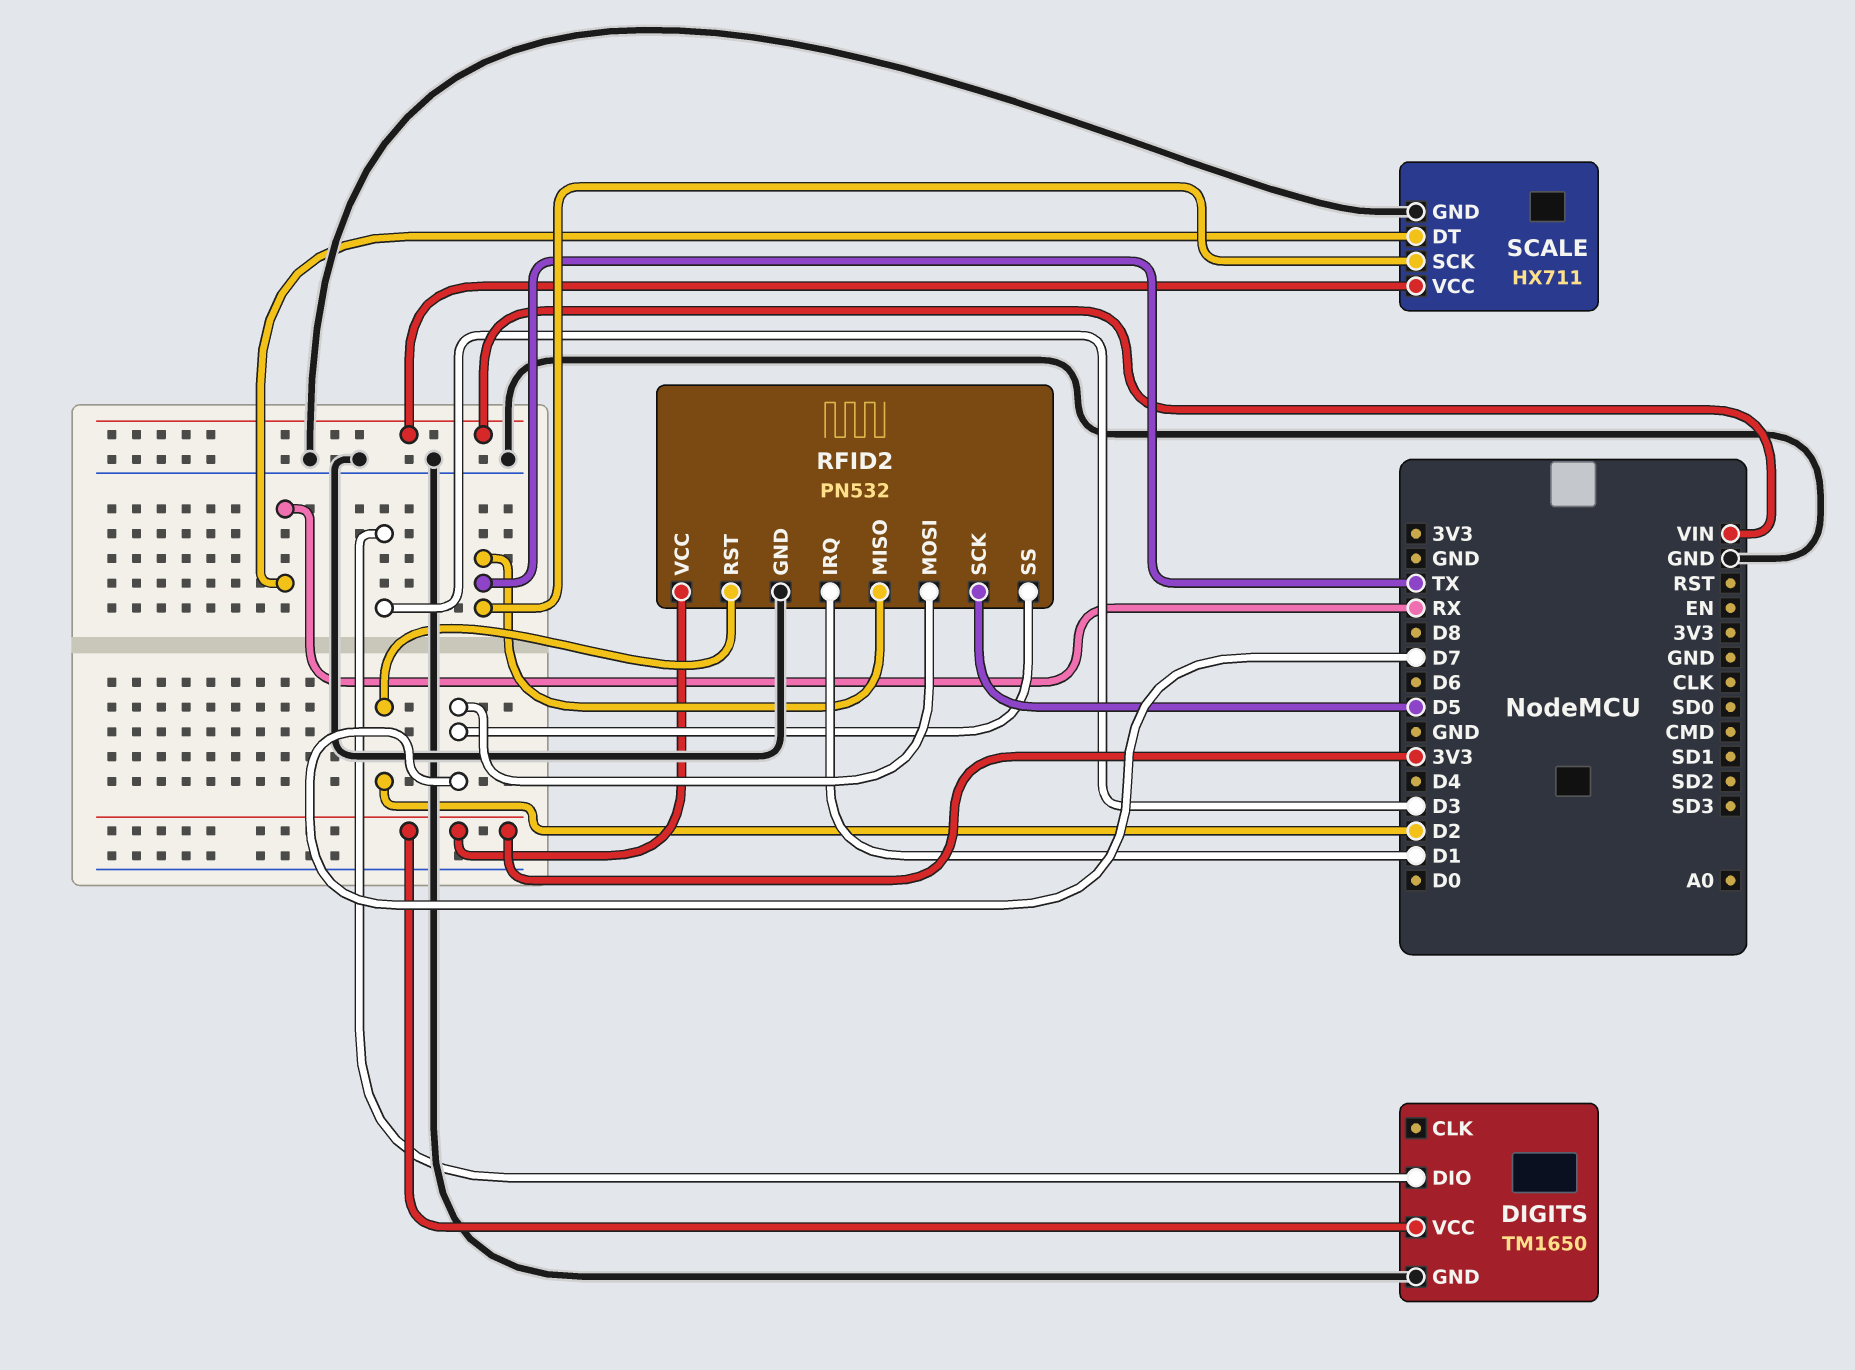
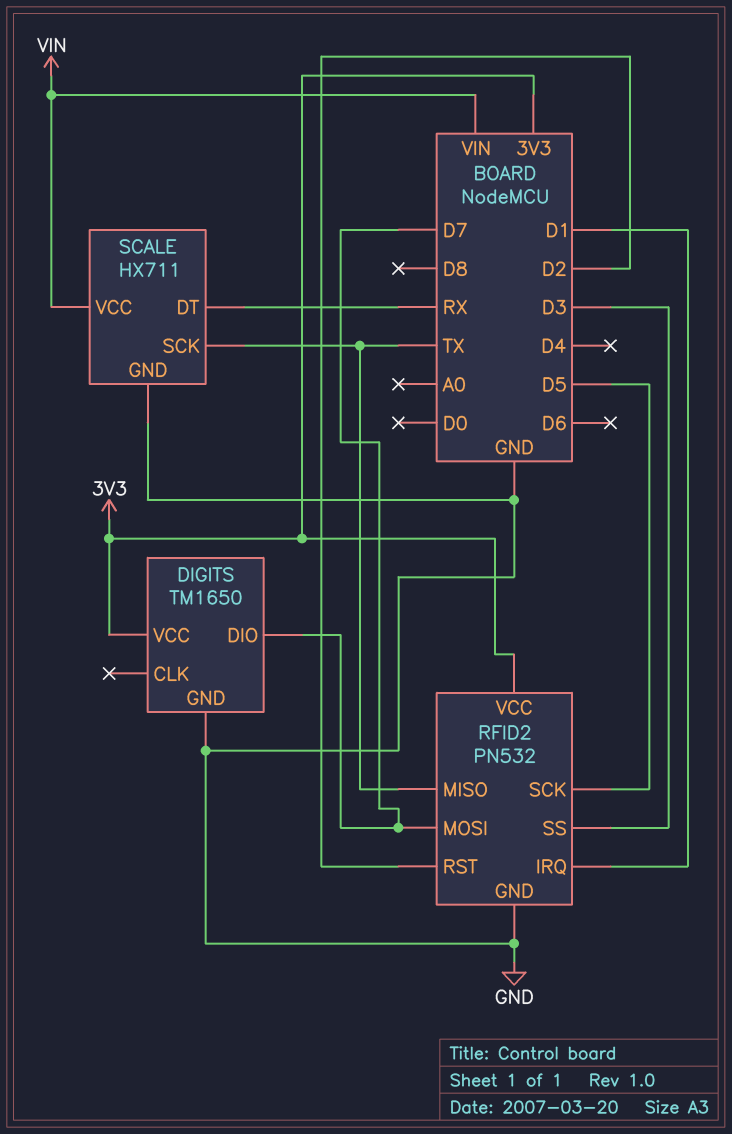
DIGITS pin DIO: D3 -> D7
RFID2 pin SS: D7 -> D3

